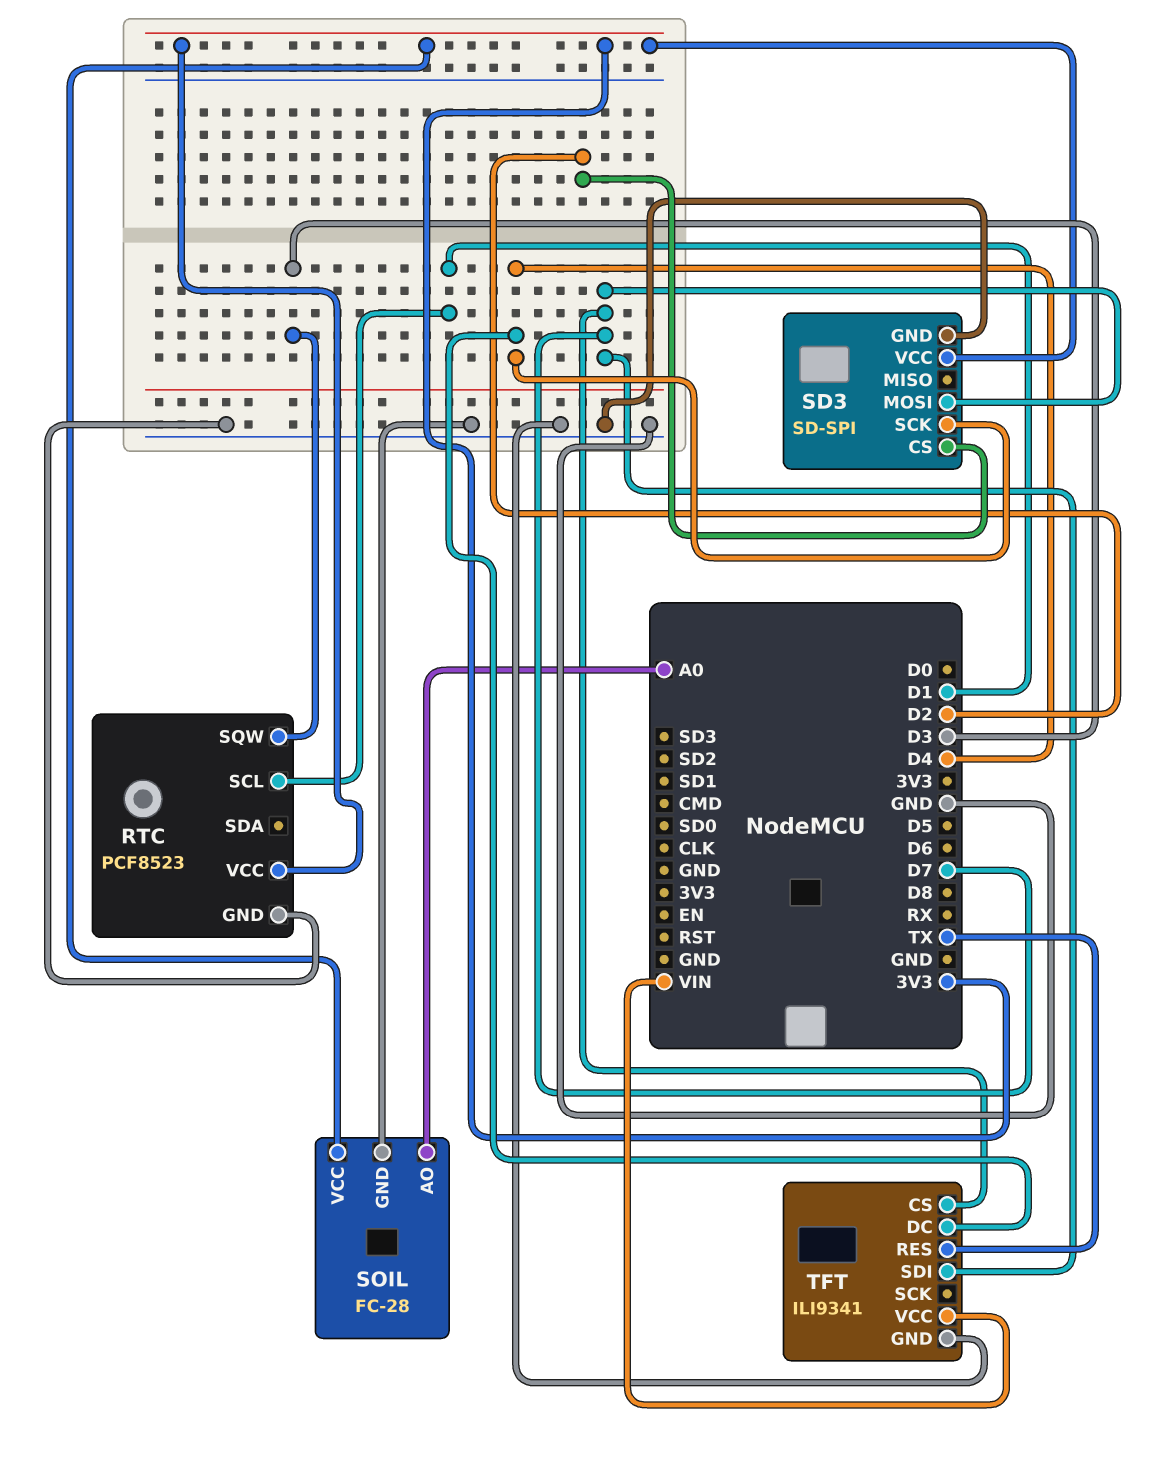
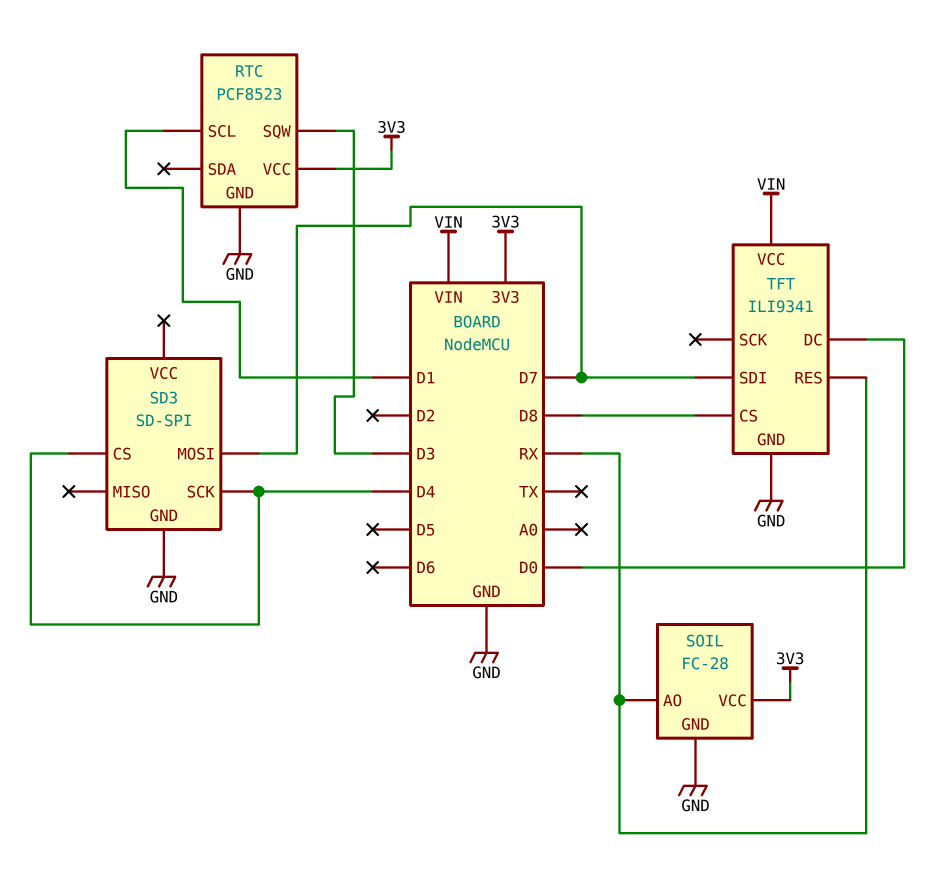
SD3 pin CS: D2 -> D4
SD3 pin VCC: 3V3 -> none
SOIL pin AO: A0 -> RX
TFT pin CS: D7 -> D8
TFT pin DC: D4 -> D0
TFT pin RES: TX -> RX

